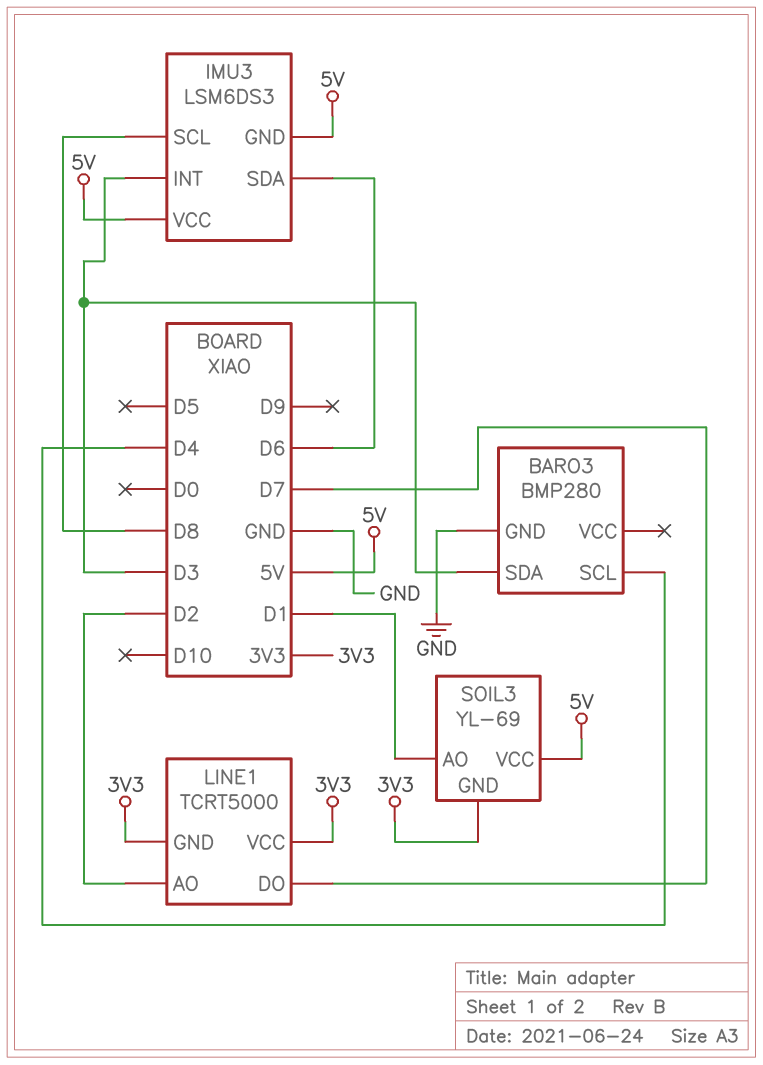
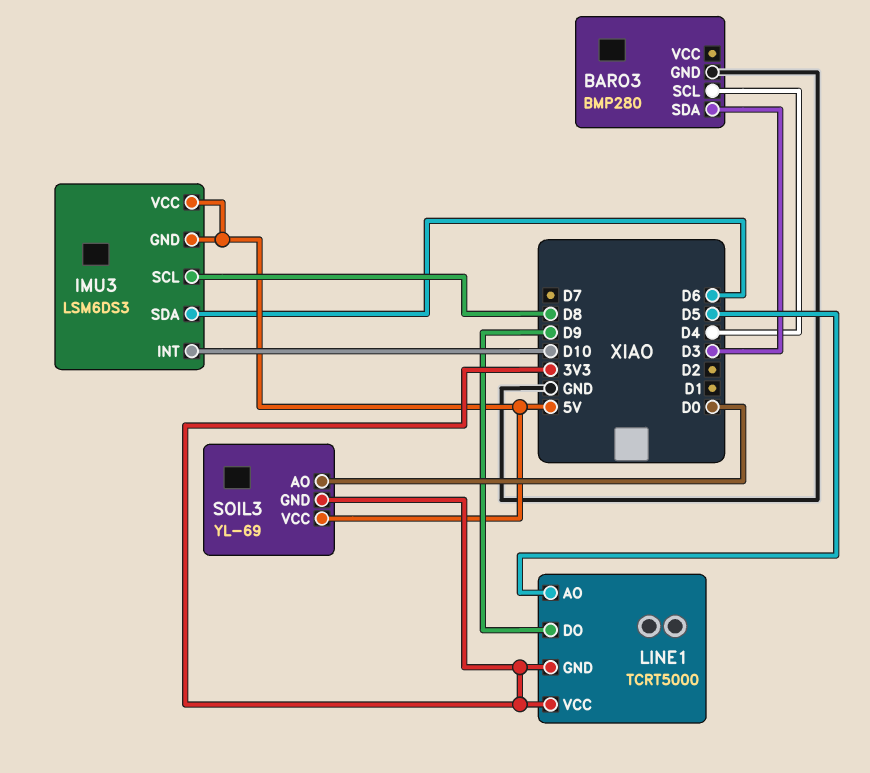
IMU3 pin INT: D3 -> D10
LINE1 pin AO: D2 -> D5
LINE1 pin DO: D7 -> D9
SOIL3 pin AO: D1 -> D0

